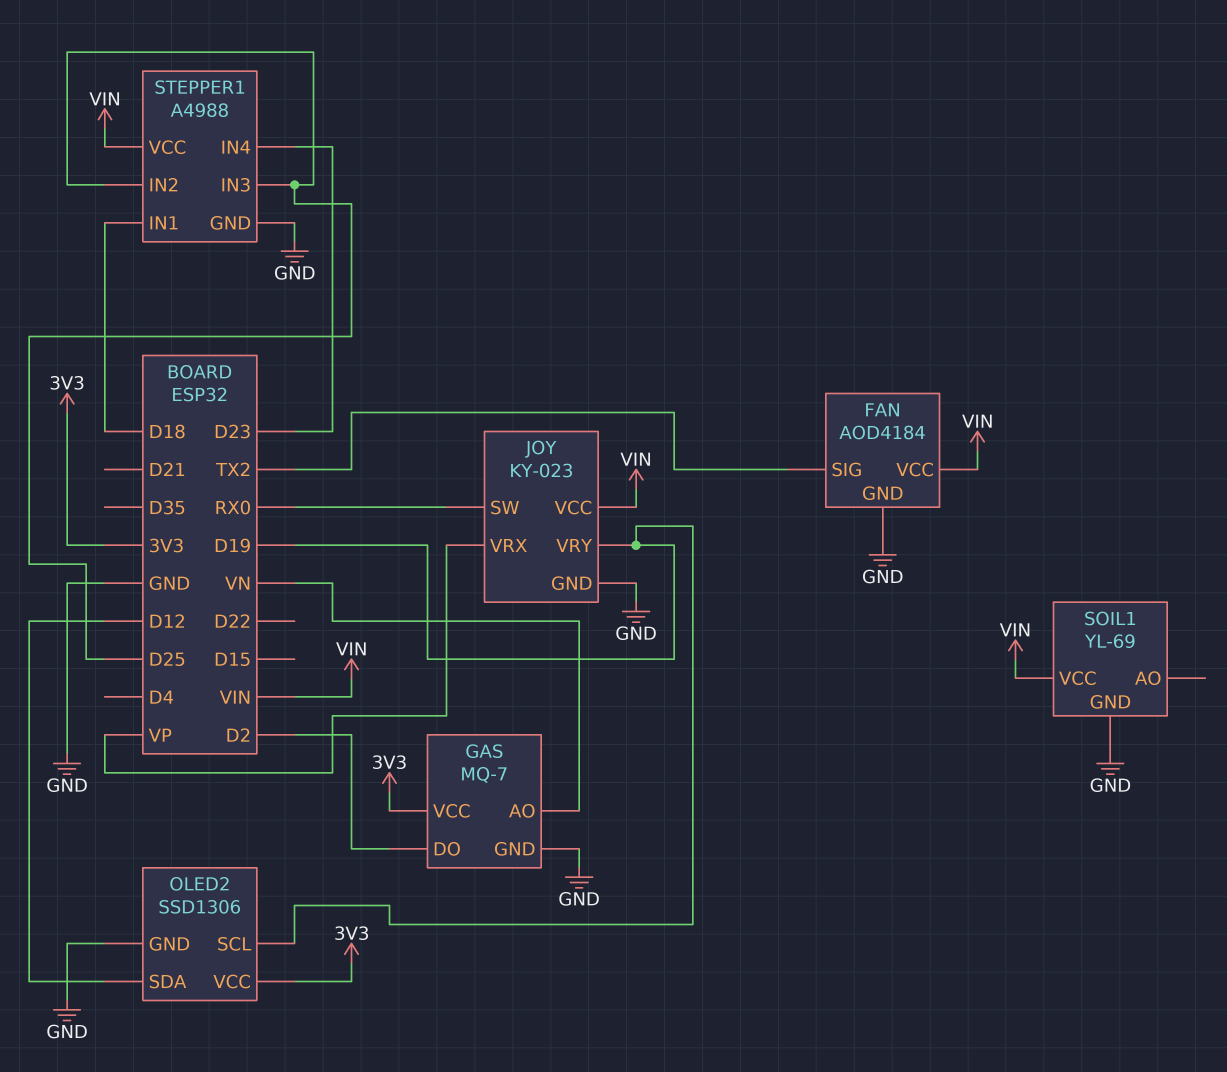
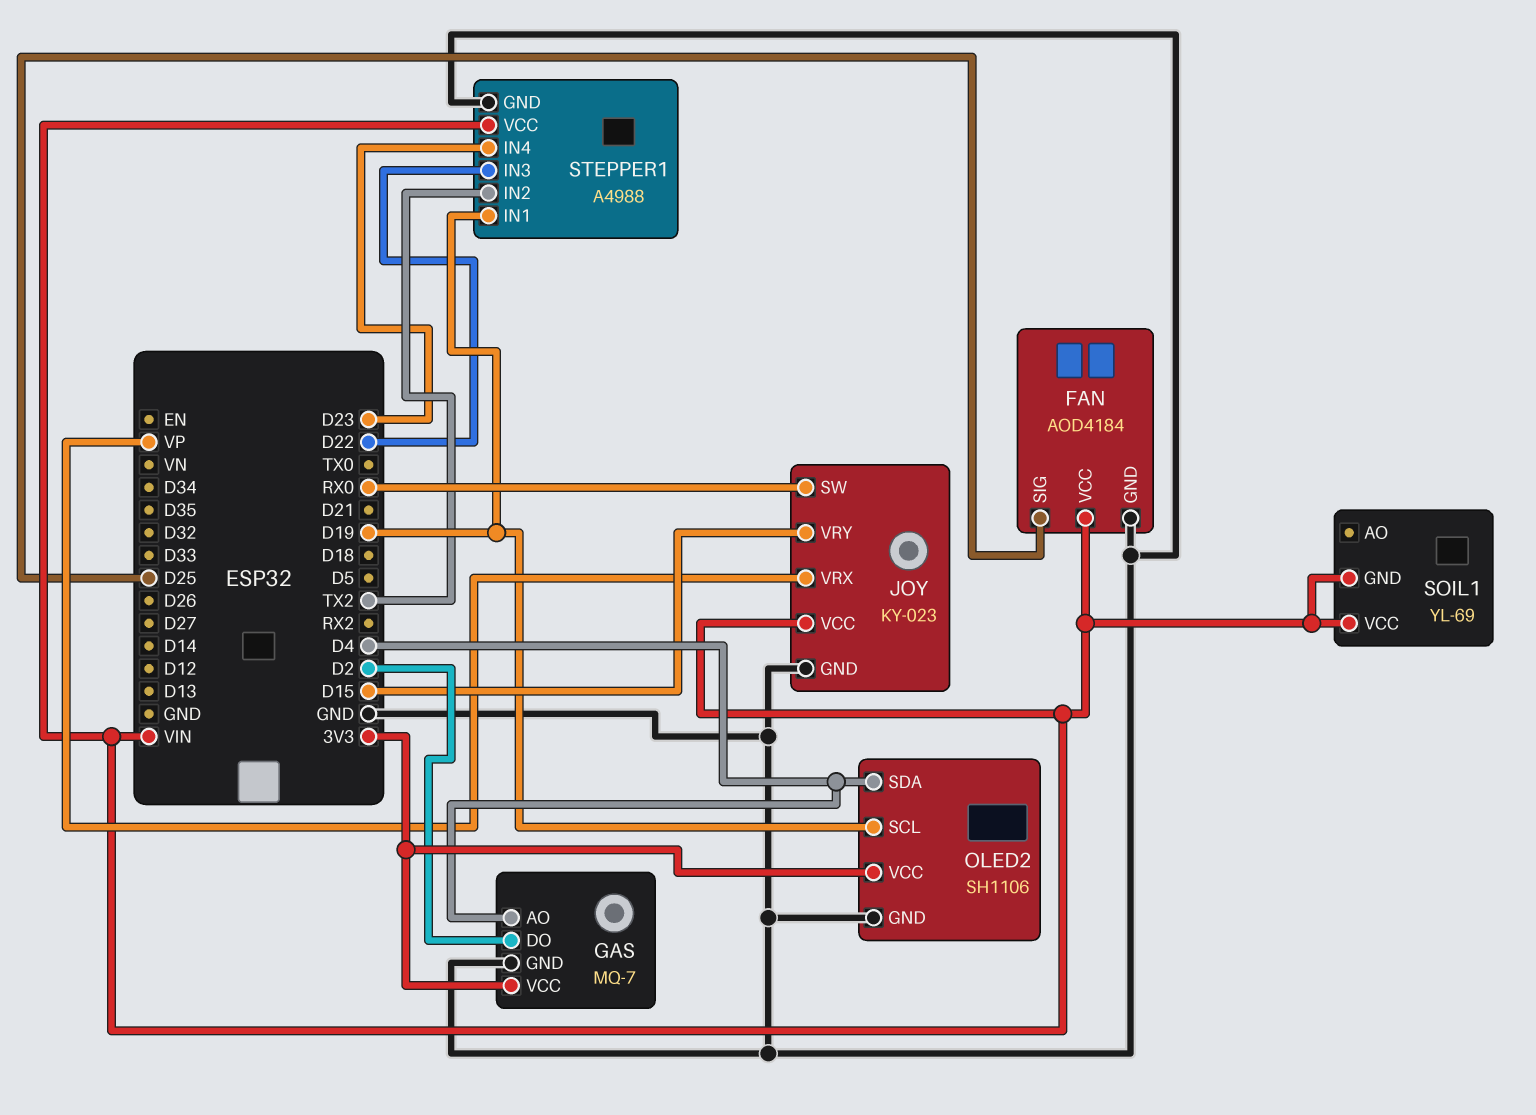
FAN pin SIG: TX2 -> D25
GAS pin AO: VN -> D4
JOY pin VRY: D19 -> D15
OLED2: SSD1306 -> SH1106
OLED2 pin SDA: D12 -> D4
SOIL1 pin GND: GND -> VIN
STEPPER1 pin IN1: D18 -> D19
STEPPER1 pin IN2: D25 -> TX2
STEPPER1 pin IN3: D25 -> D22

